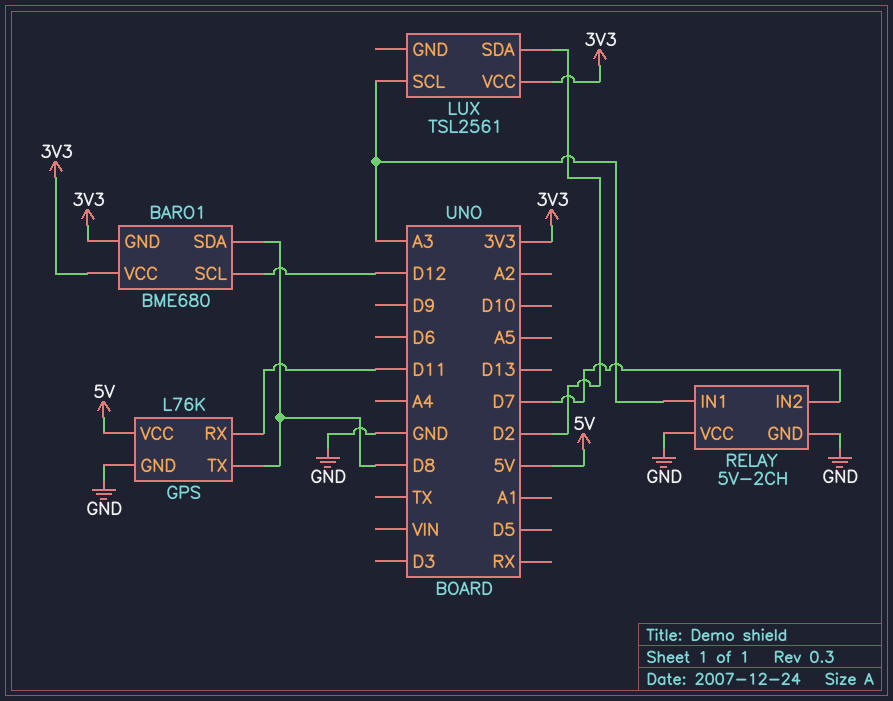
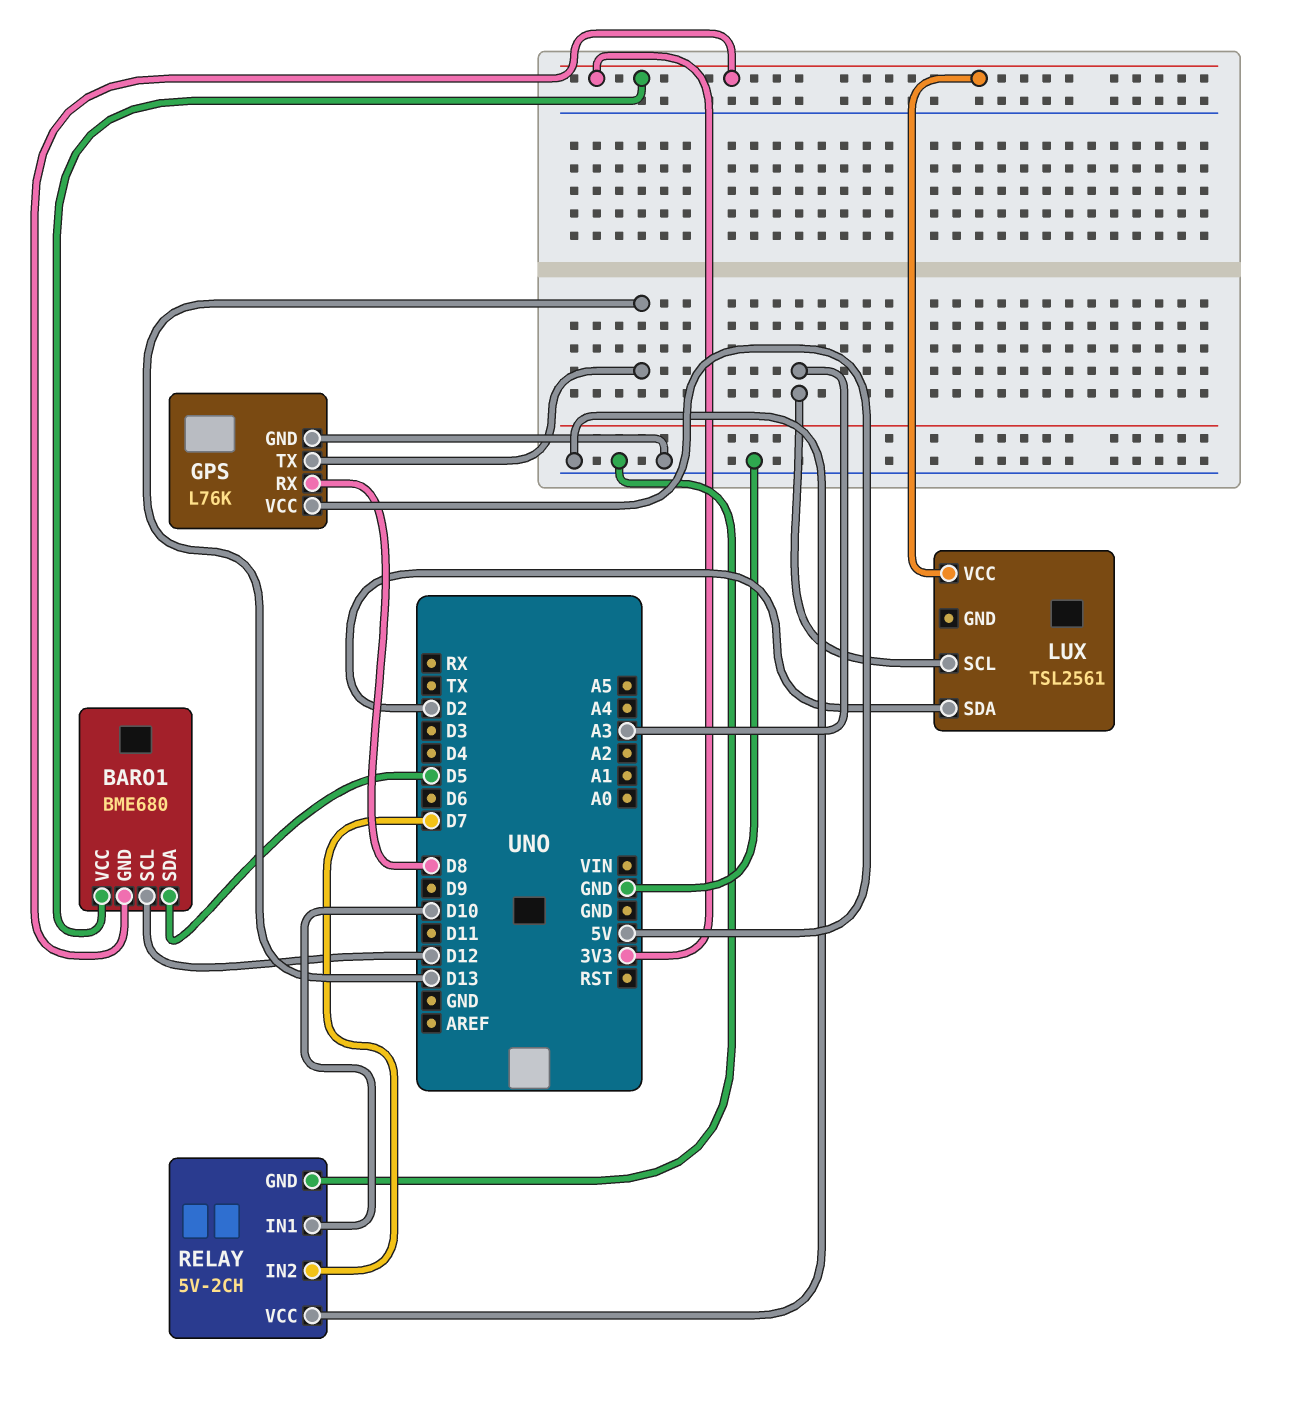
BARO1 pin SDA: D8 -> D5
GPS pin RX: D11 -> D8
GPS pin TX: D8 -> D13
RELAY pin IN1: A3 -> D10

